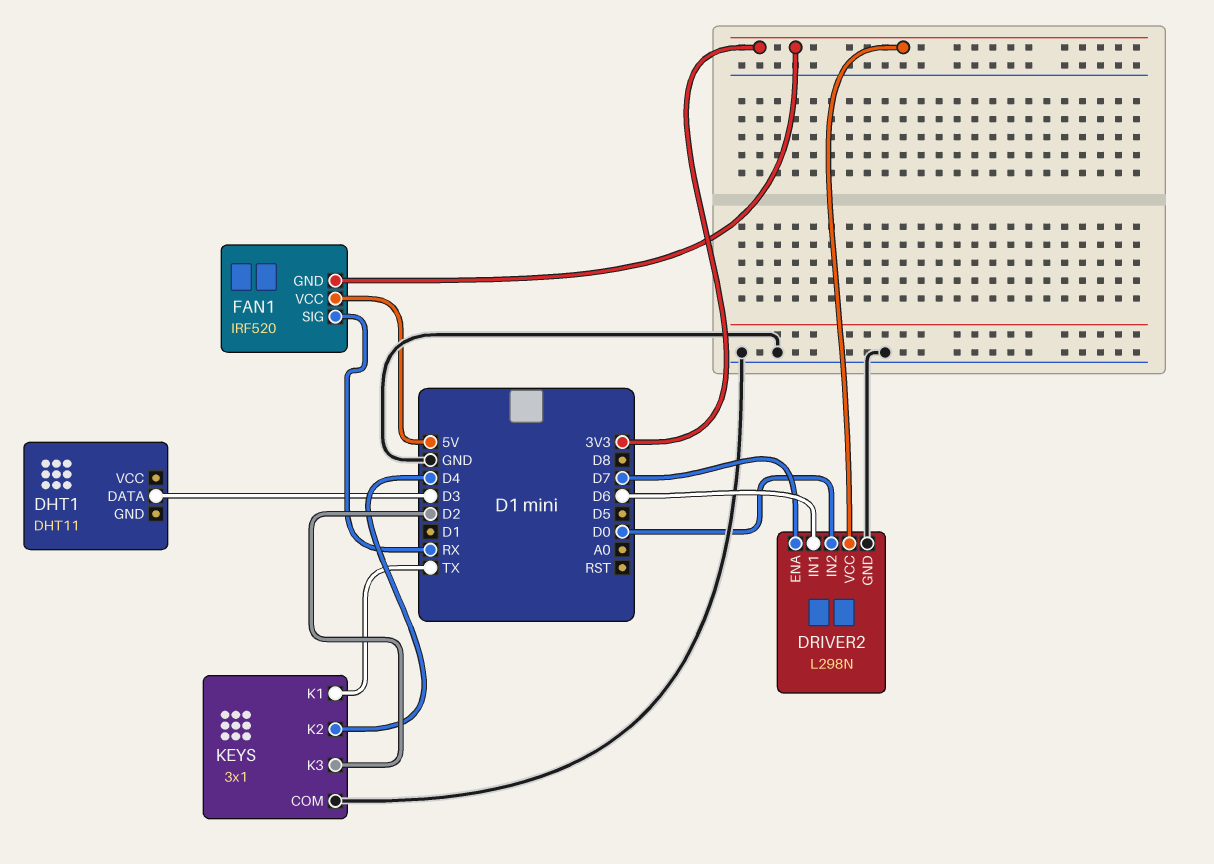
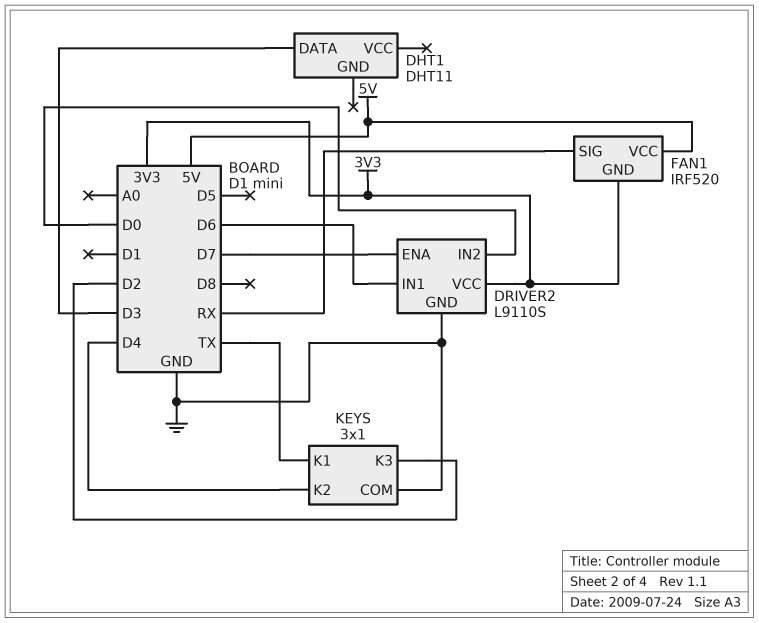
DRIVER2: L298N -> L9110S

